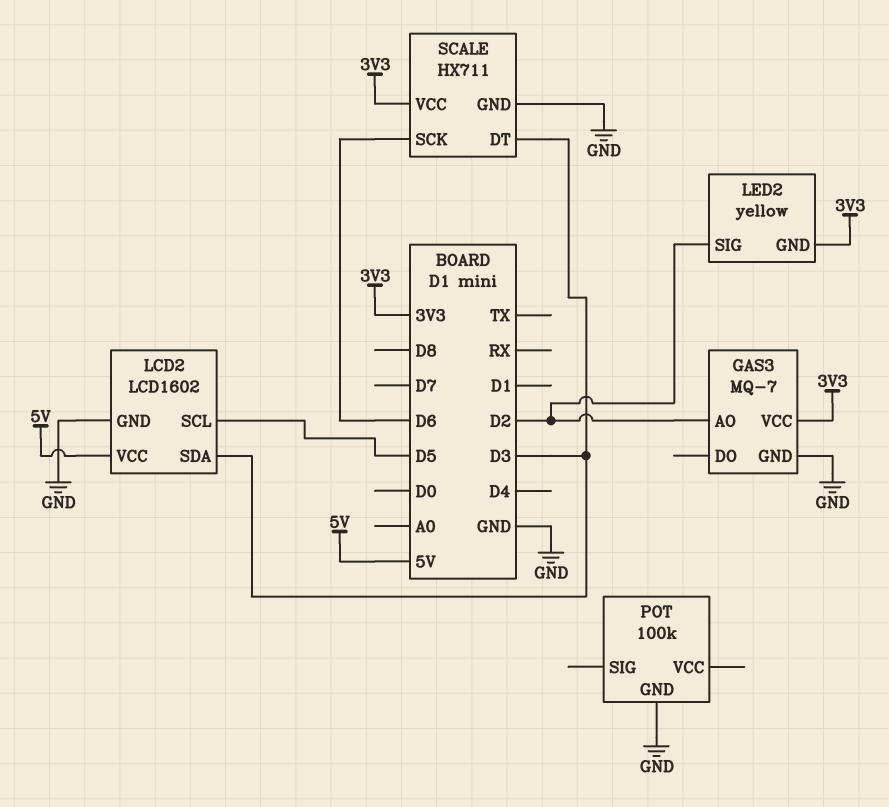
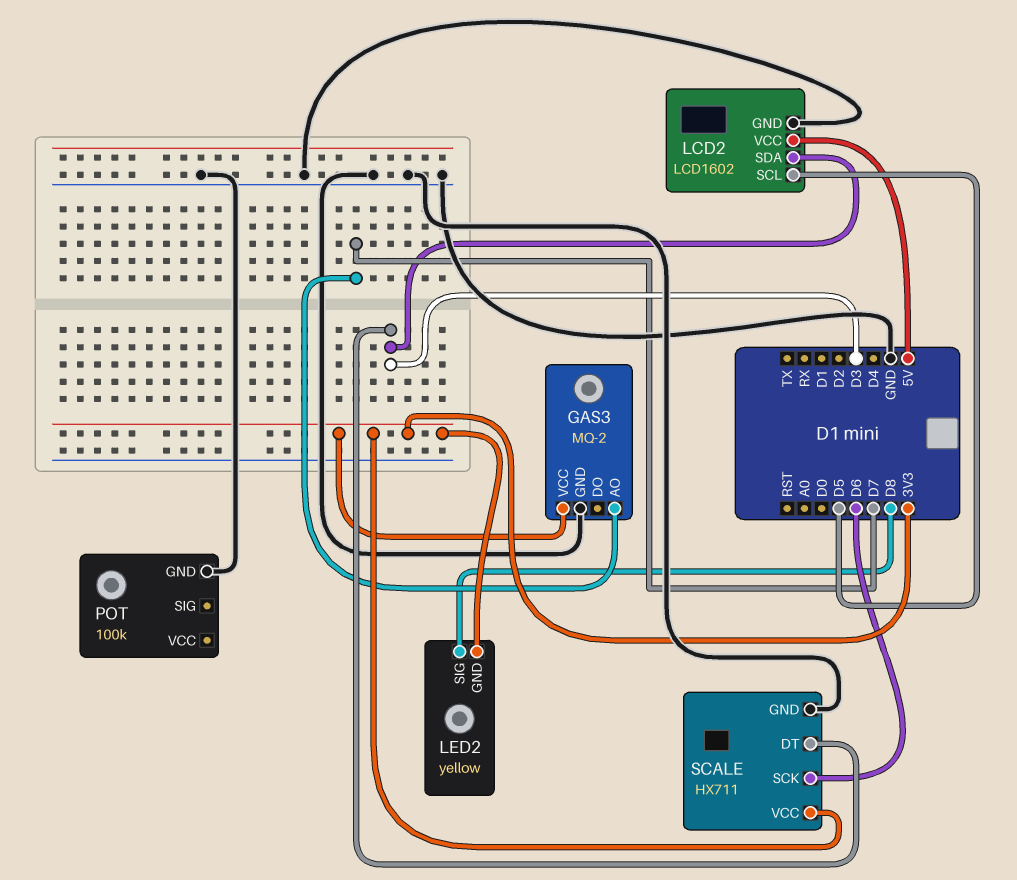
GAS3: MQ-7 -> MQ-2
GAS3 pin AO: D2 -> D7
LED2 pin SIG: D2 -> D8

